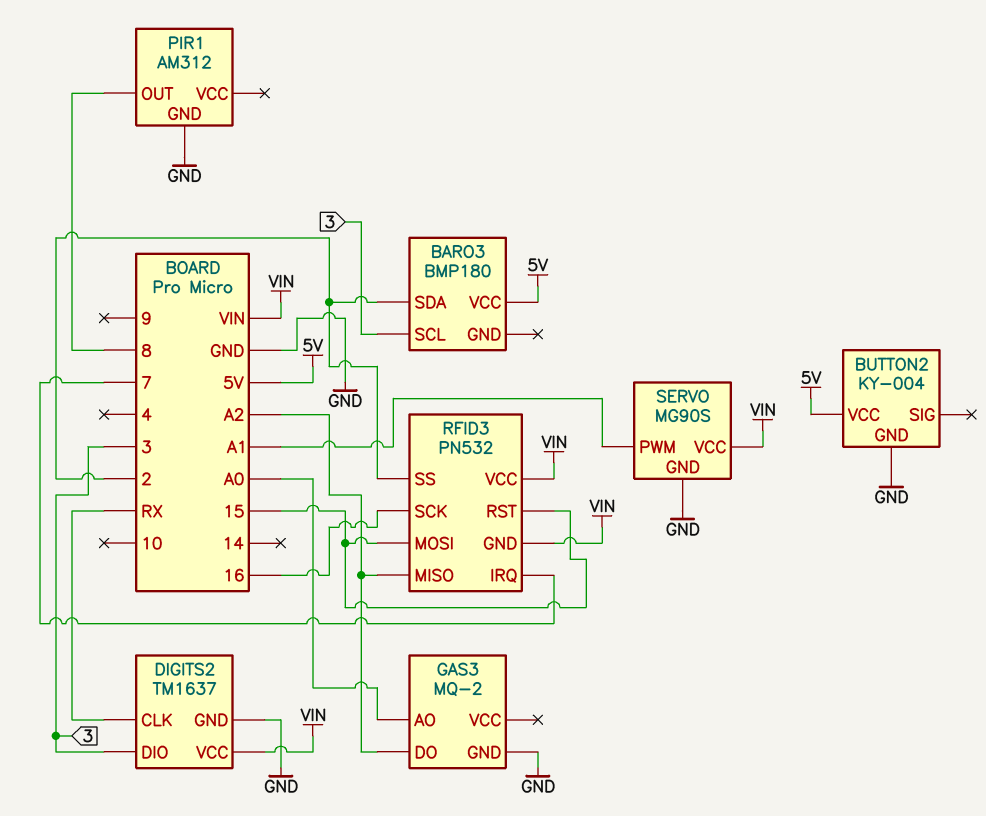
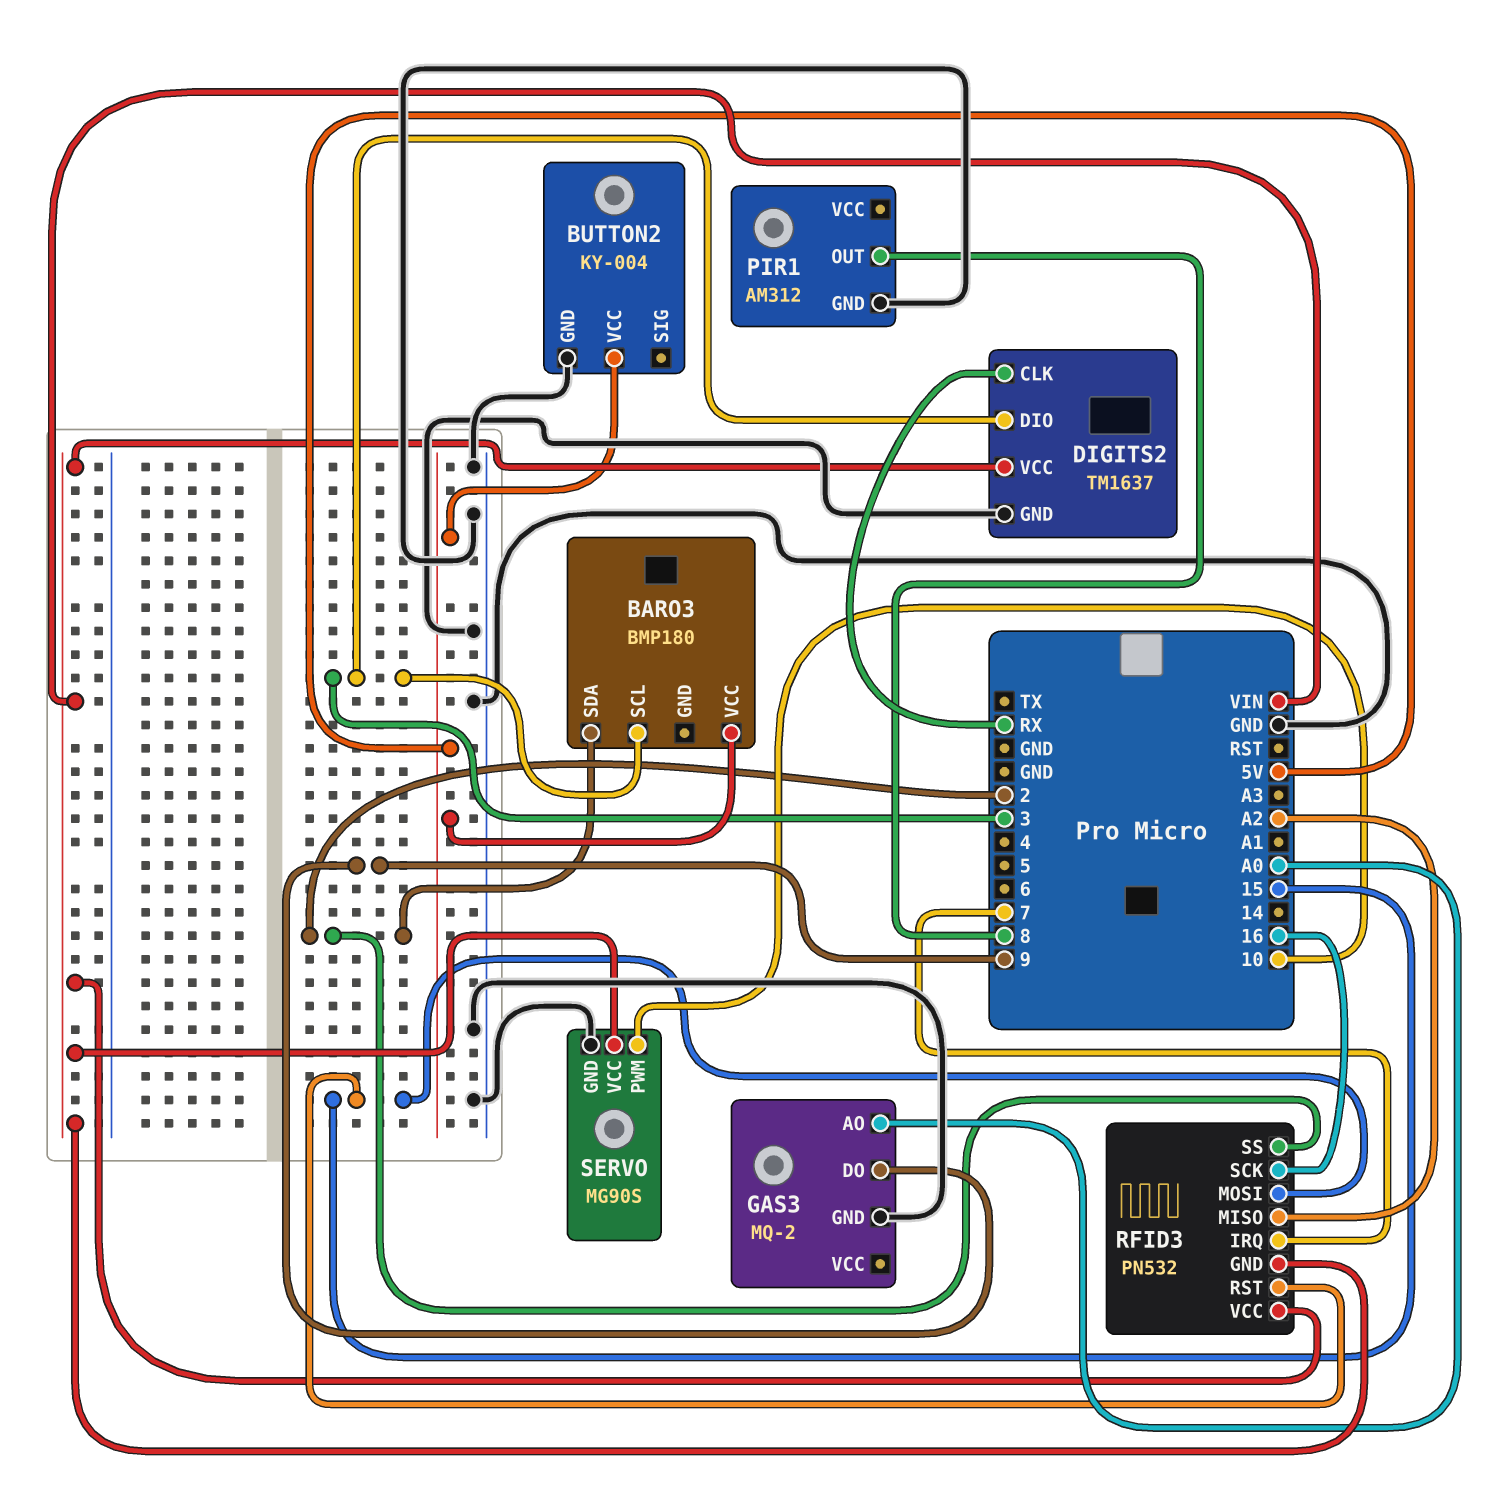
GAS3 pin DO: A2 -> 9
SERVO pin PWM: A1 -> 10

